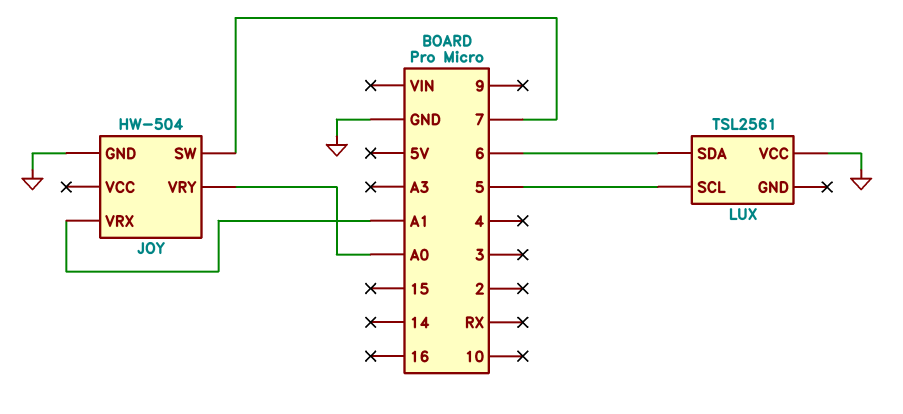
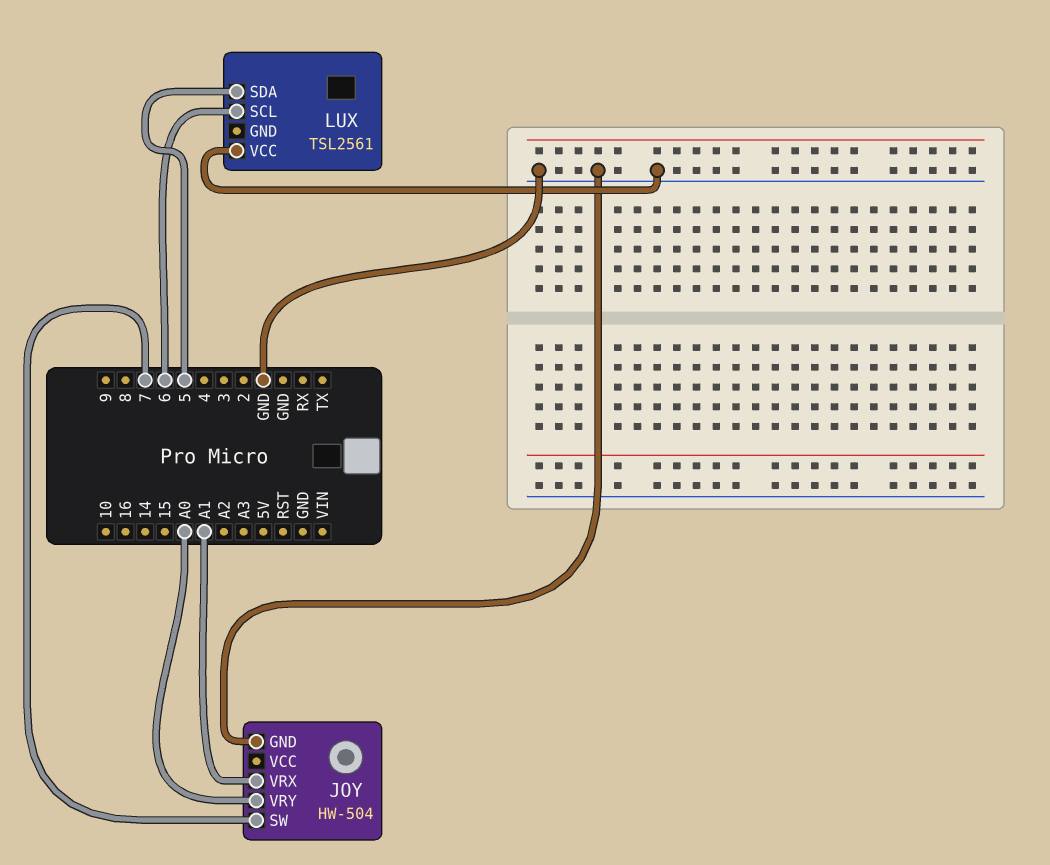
LUX pin SCL: 5 -> 6
LUX pin SDA: 6 -> 5

